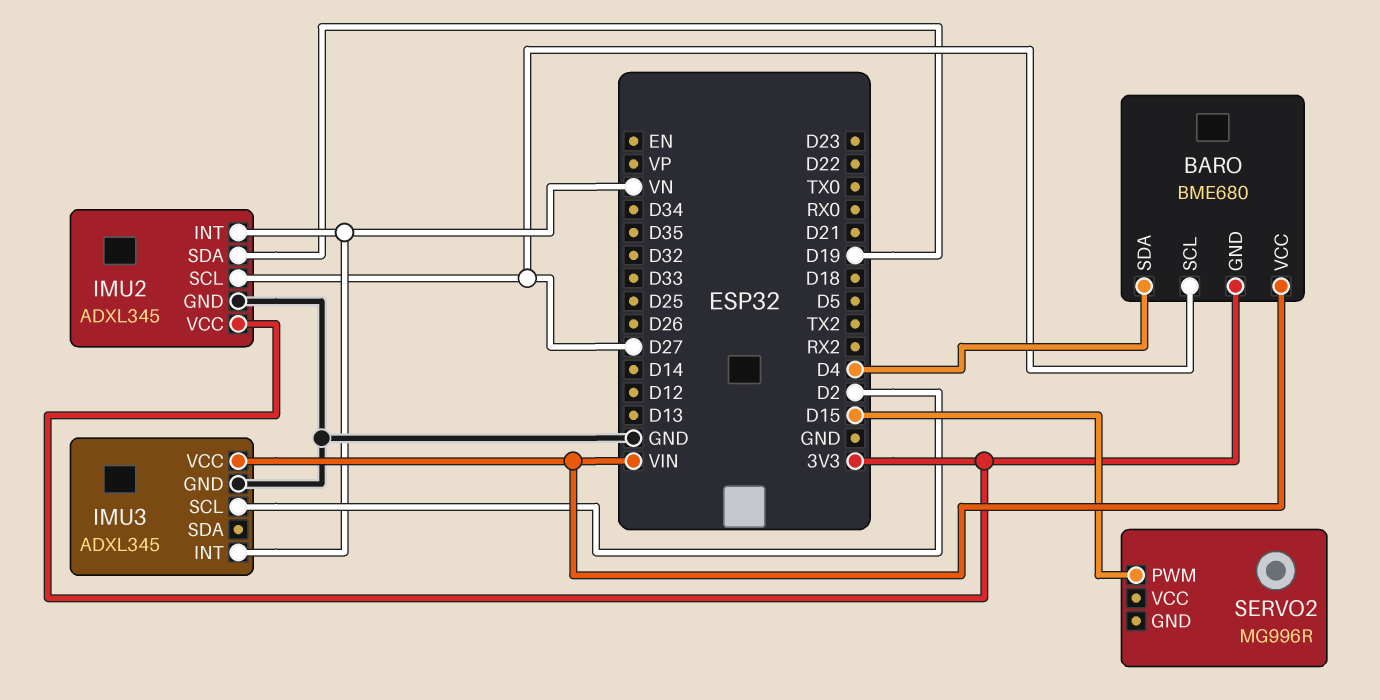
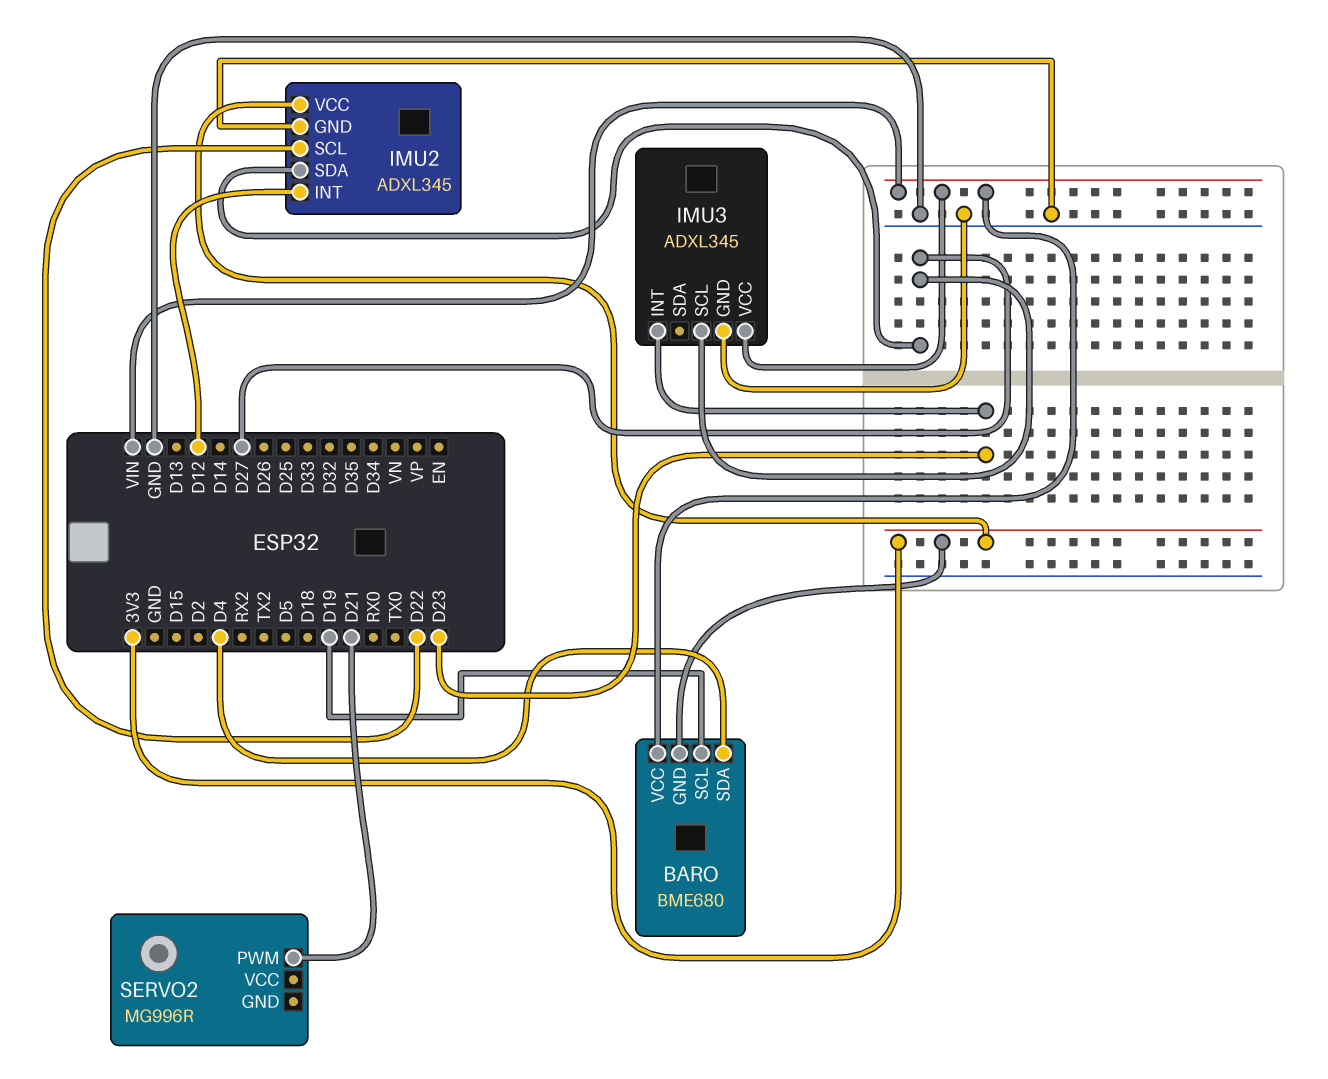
BARO pin SCL: D27 -> D19
IMU2 pin INT: VN -> D12
IMU2 pin SCL: D27 -> D22
IMU2 pin SDA: D19 -> D27
IMU3 pin INT: VN -> D23
IMU3 pin SCL: D2 -> D27
SERVO2 pin PWM: D15 -> D21

